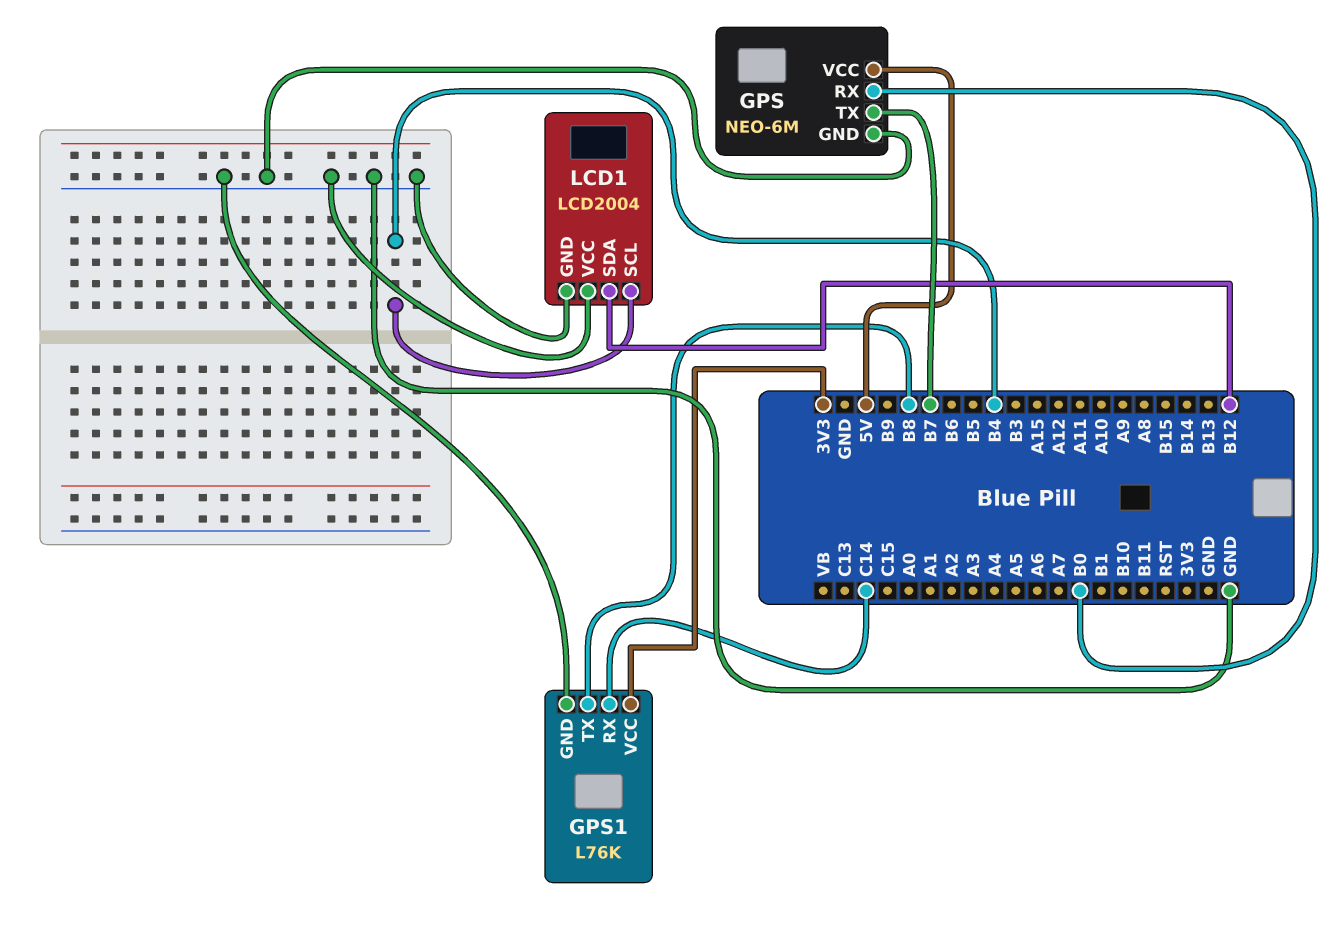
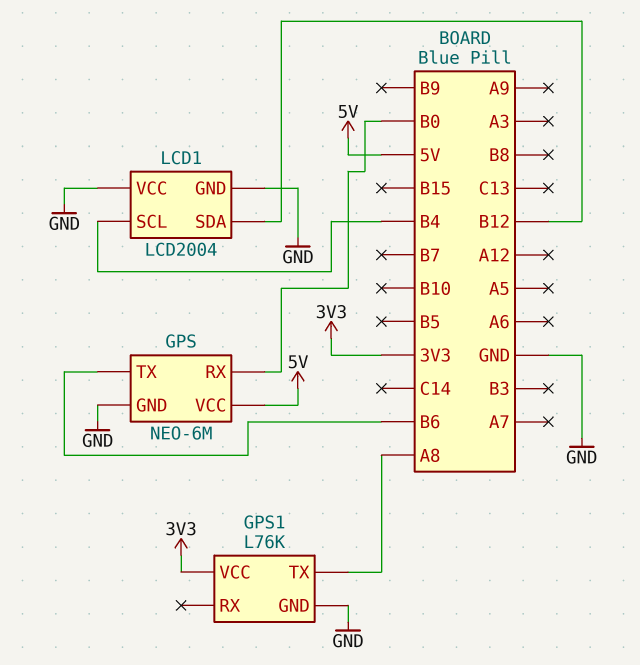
GPS pin TX: B7 -> B6
GPS1 pin RX: C14 -> none
GPS1 pin TX: B8 -> A8

